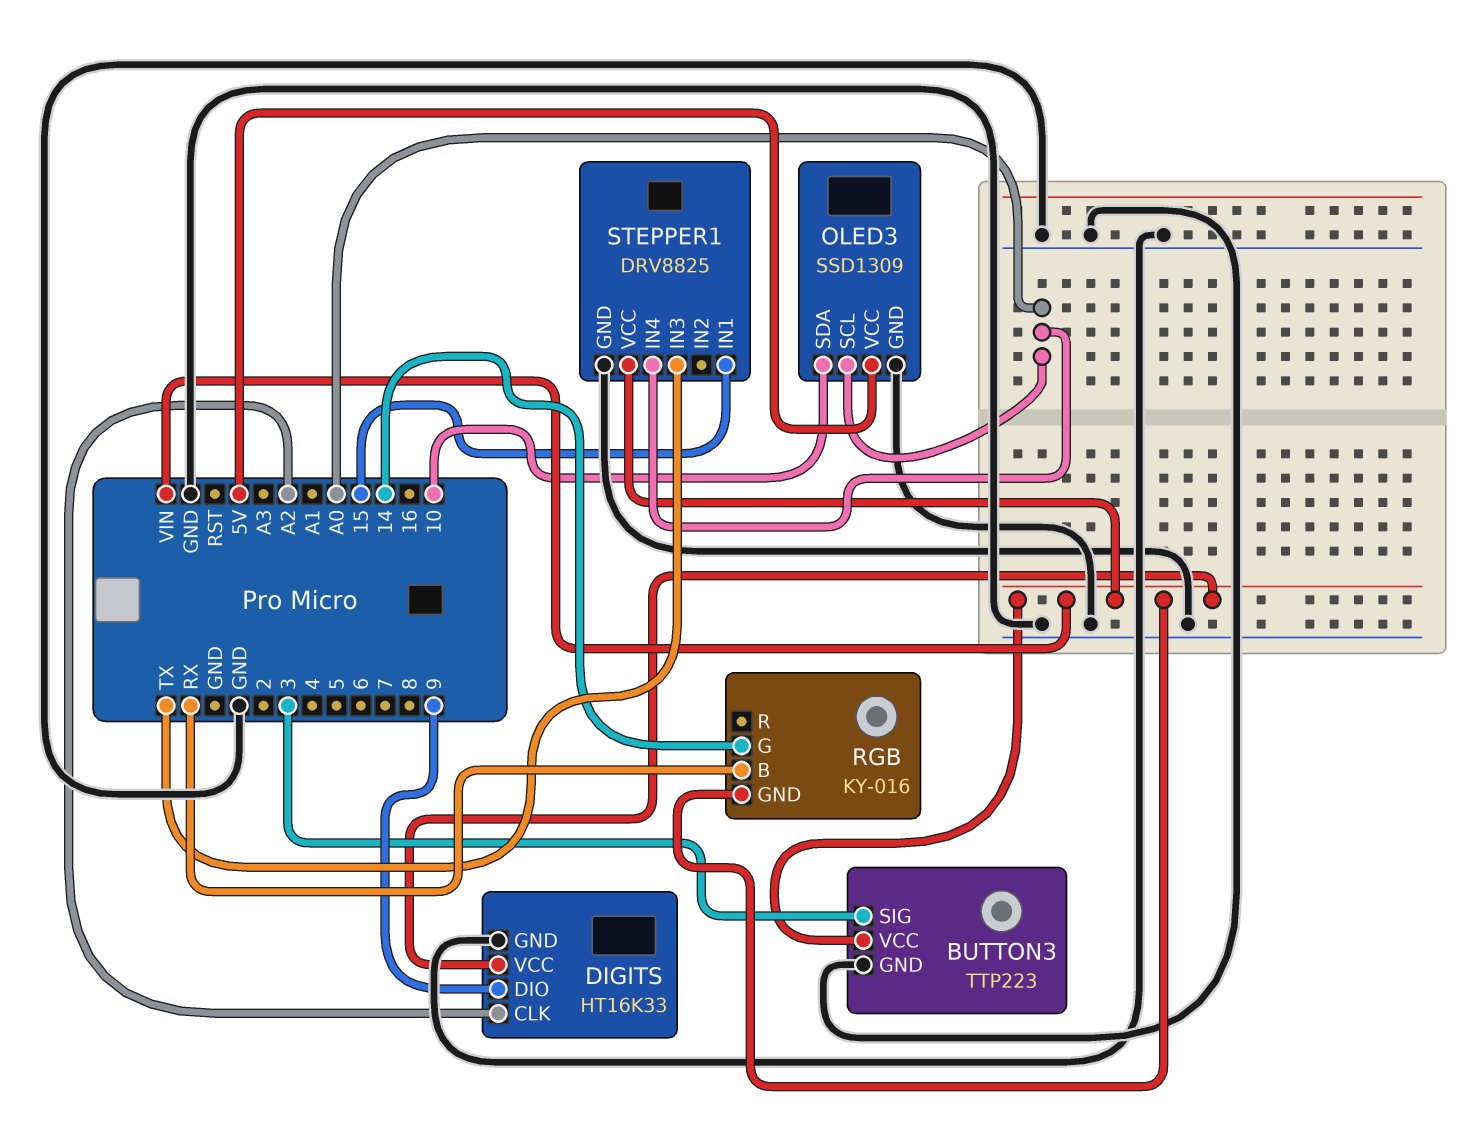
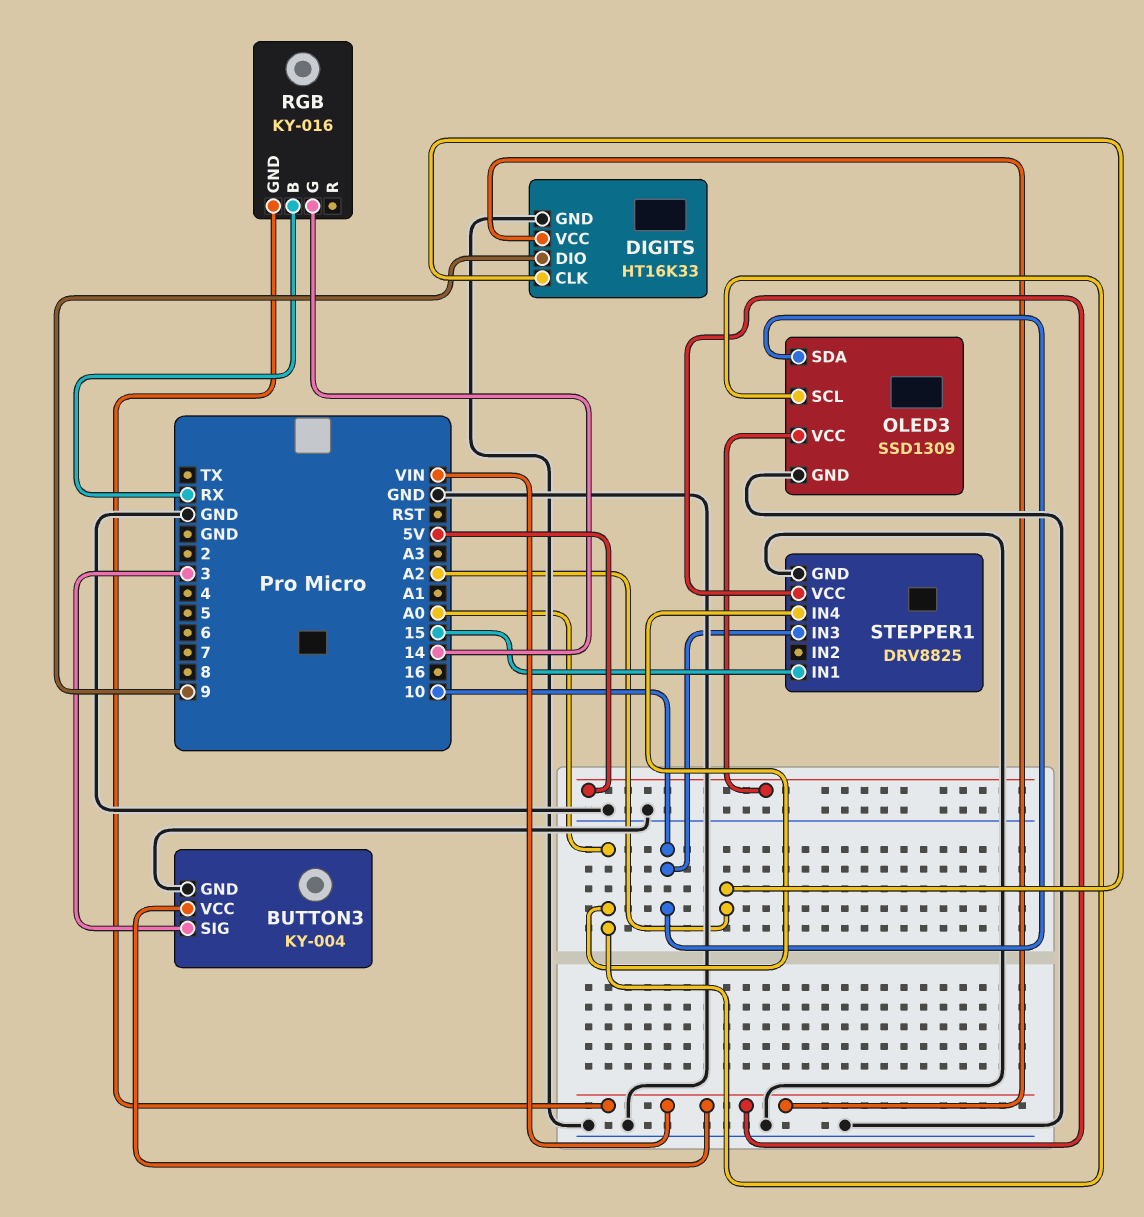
BUTTON3: TTP223 -> KY-004
STEPPER1 pin IN3: TX -> 10

